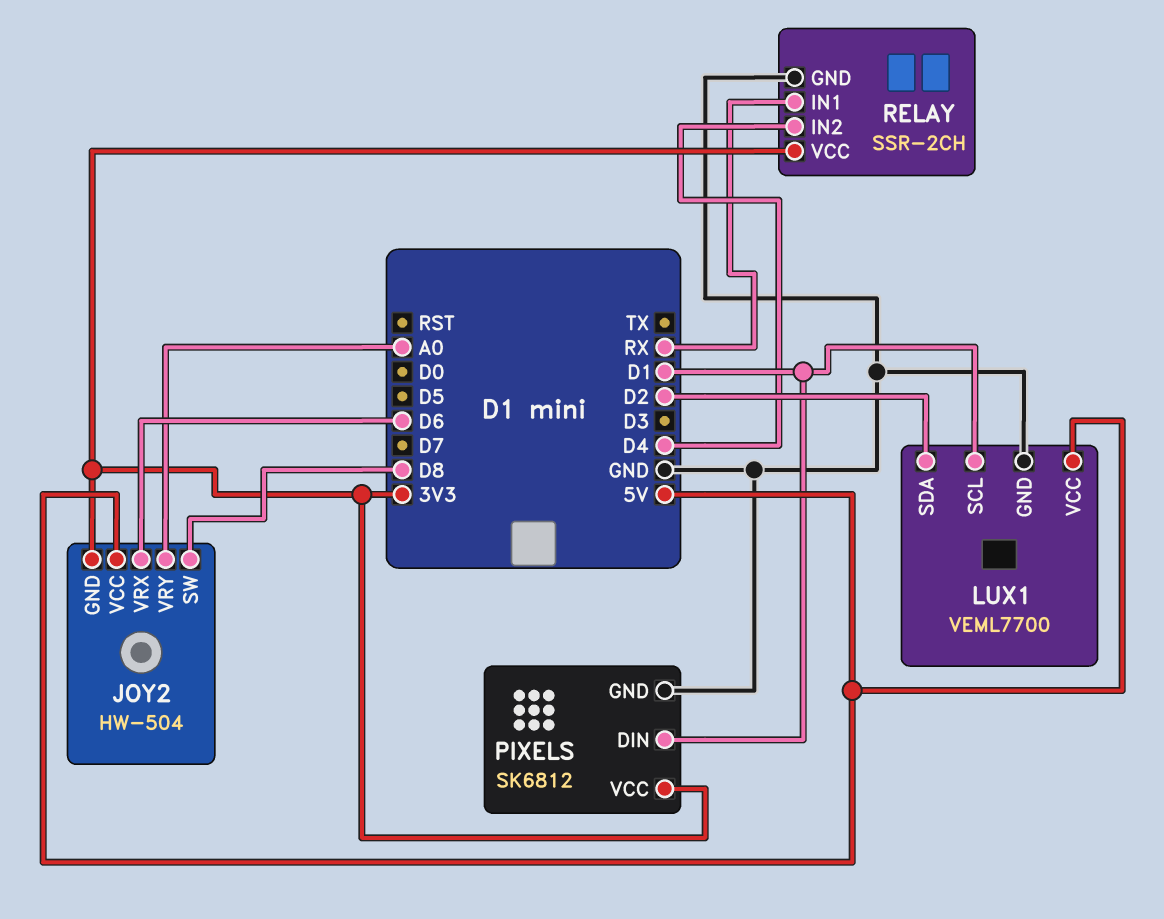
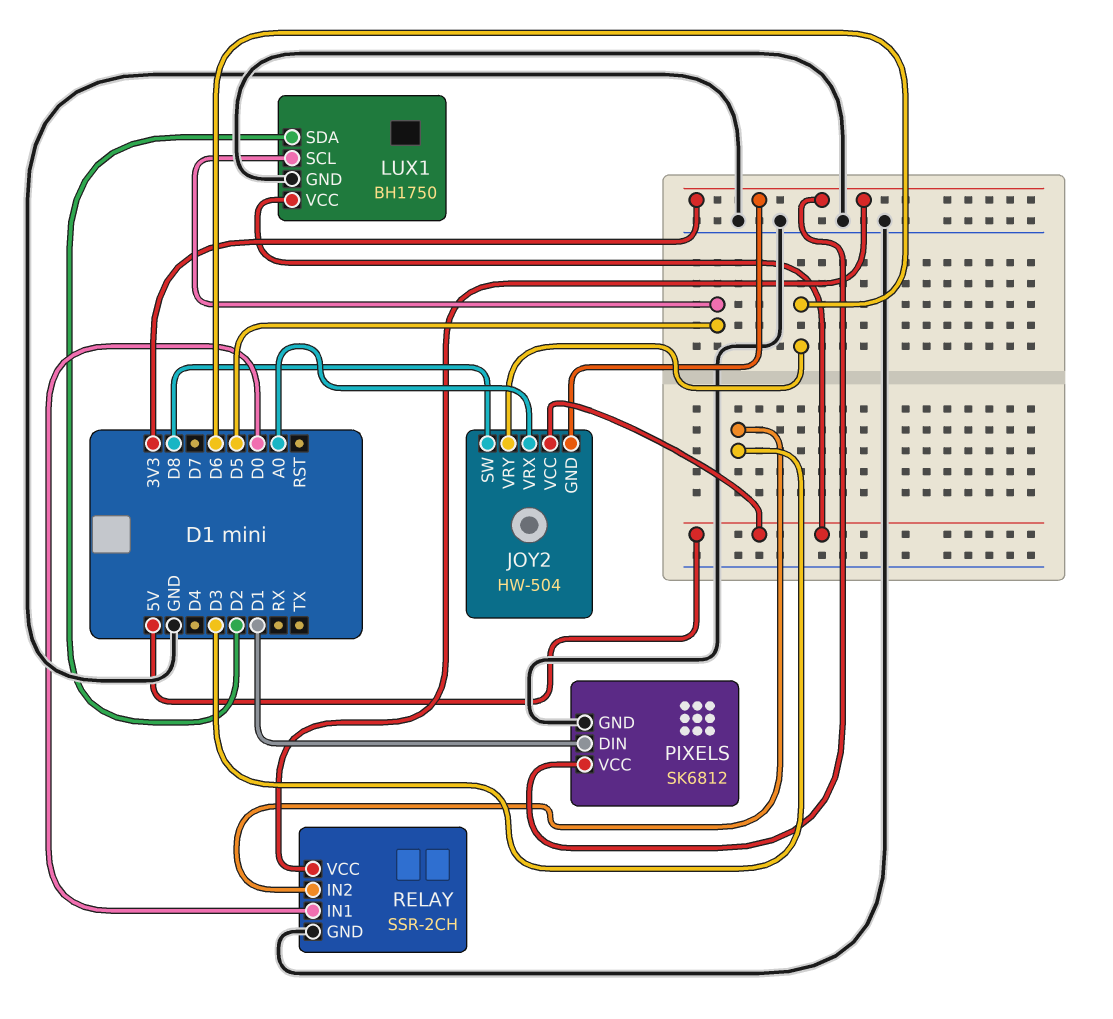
JOY2 pin VRX: D6 -> A0
JOY2 pin VRY: A0 -> D6
LUX1: VEML7700 -> BH1750
LUX1 pin SCL: D1 -> D5
RELAY pin IN1: RX -> D0
RELAY pin IN2: D4 -> D3

